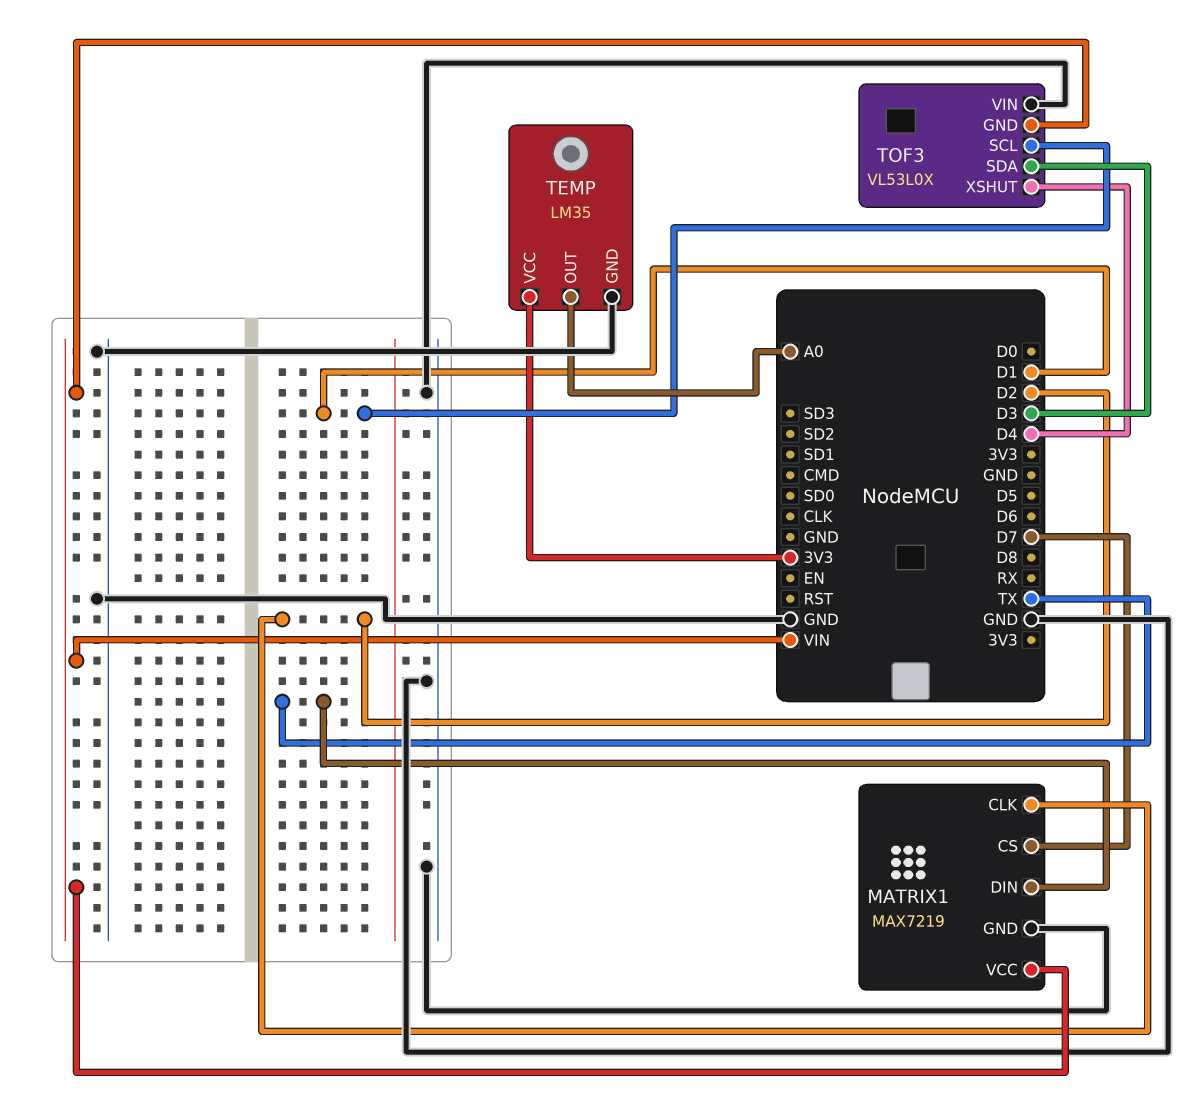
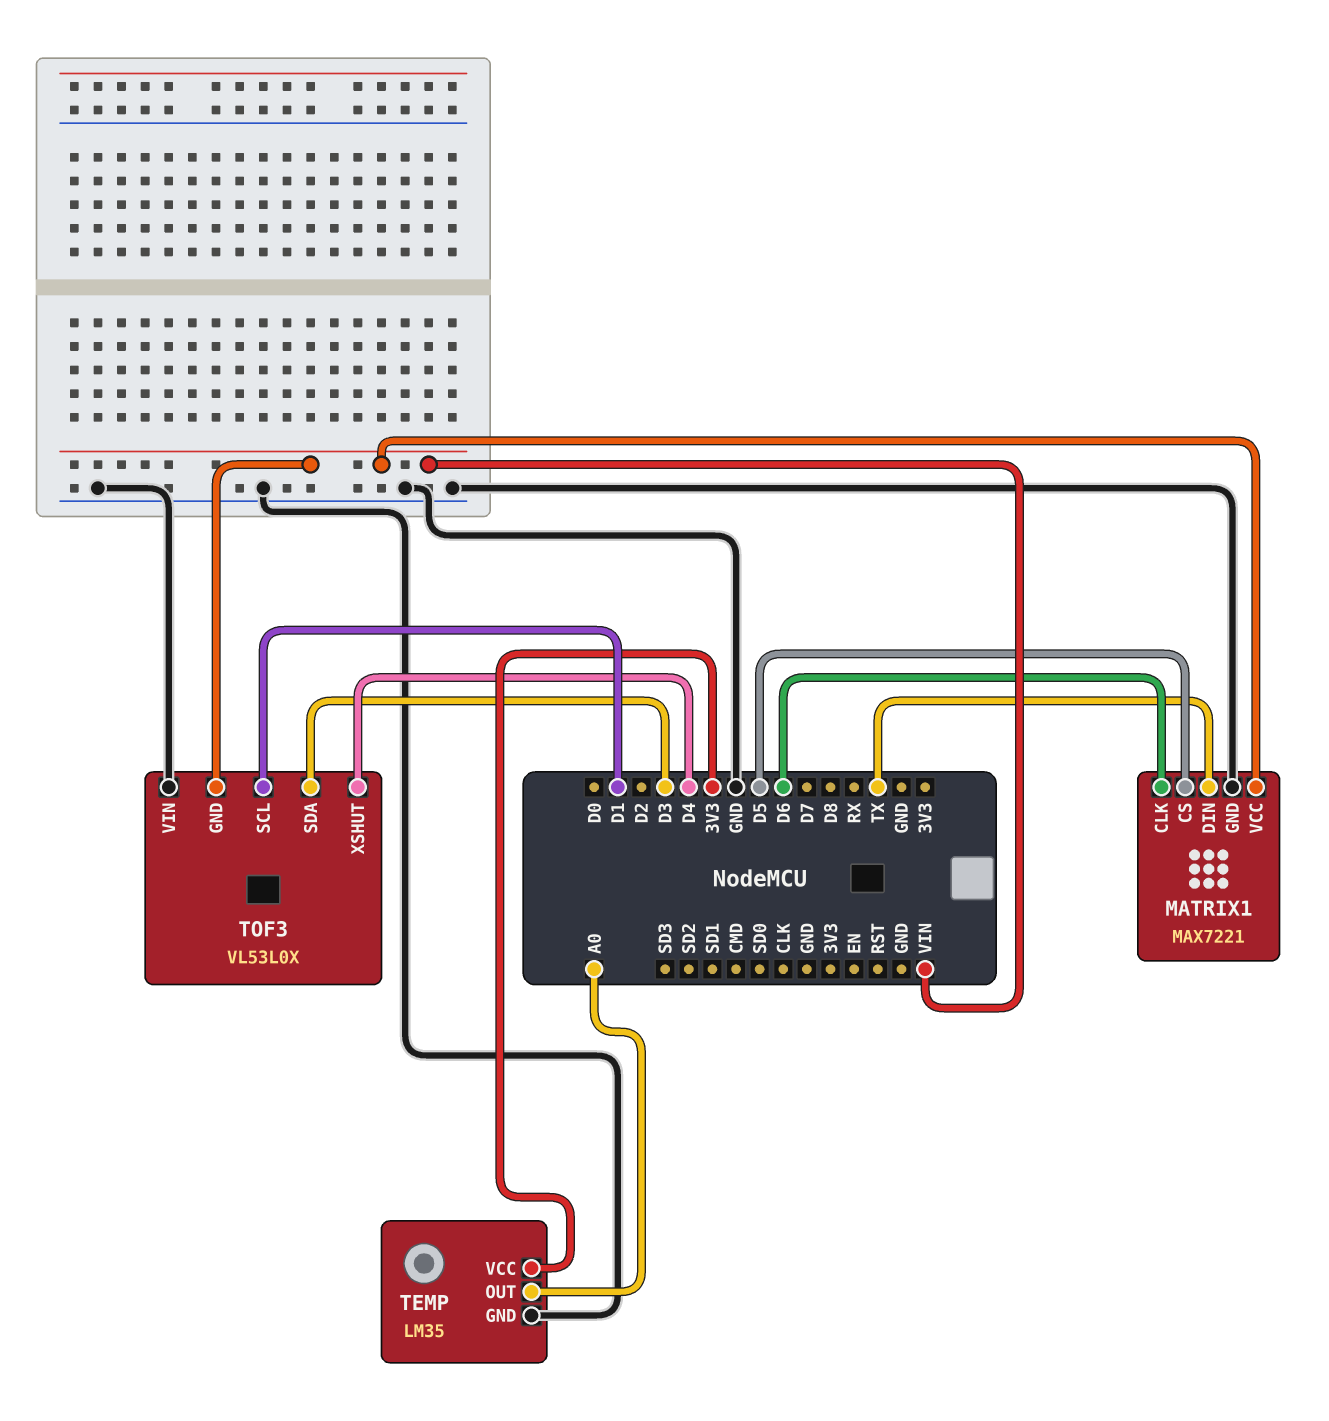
MATRIX1: MAX7219 -> MAX7221
MATRIX1 pin CLK: D2 -> D6
MATRIX1 pin CS: D7 -> D5

